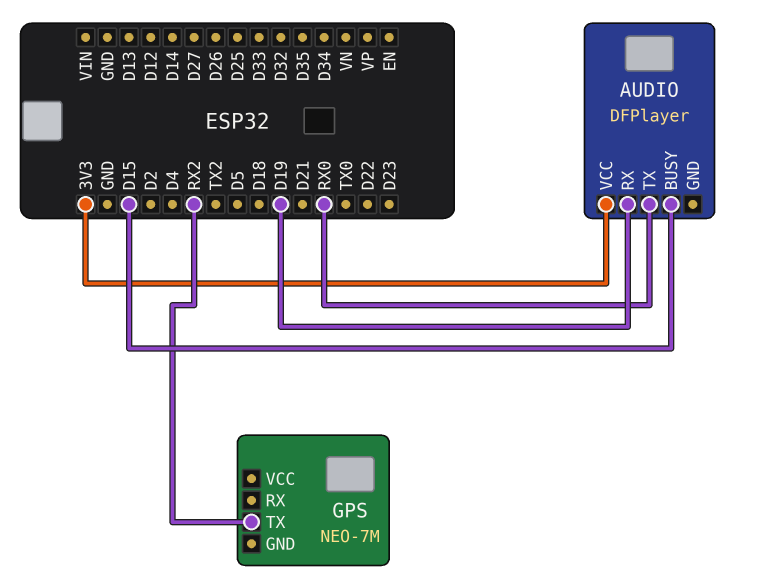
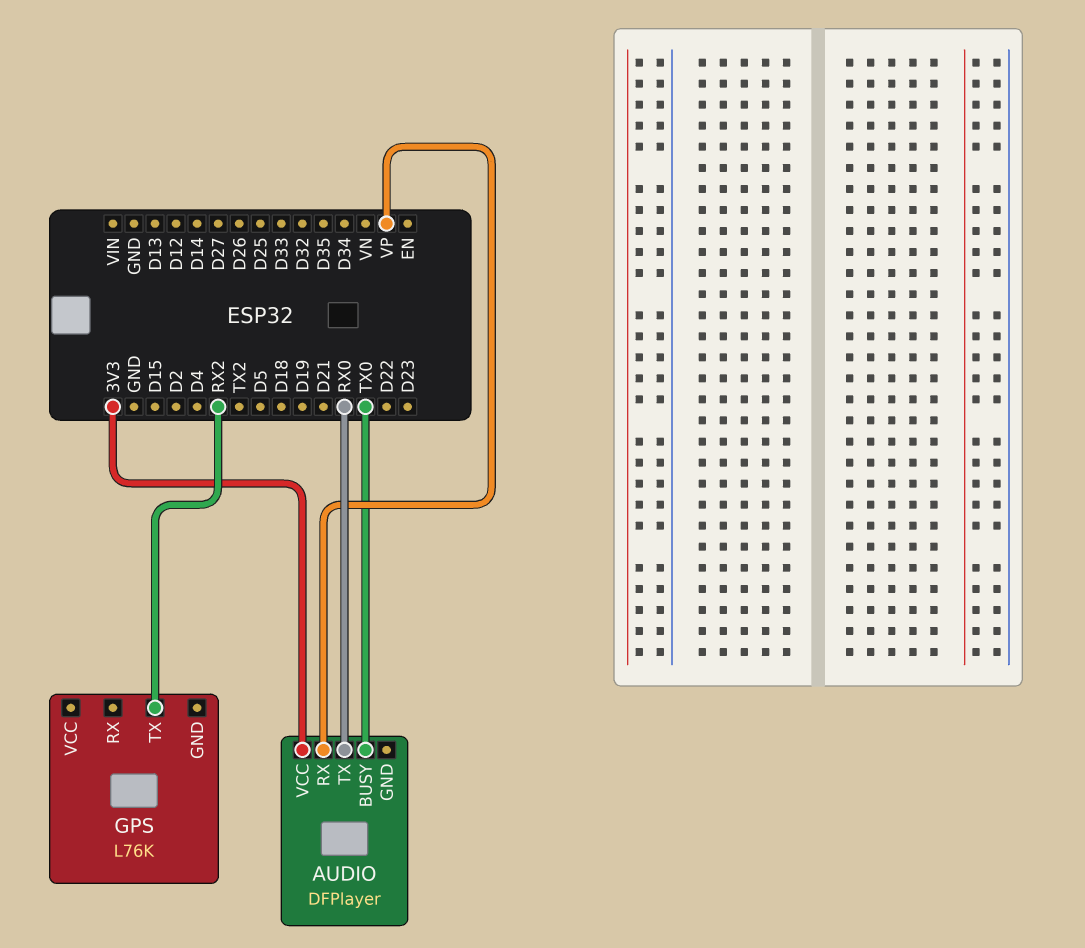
AUDIO pin BUSY: D15 -> TX0
AUDIO pin RX: D19 -> VP
GPS: NEO-7M -> L76K

